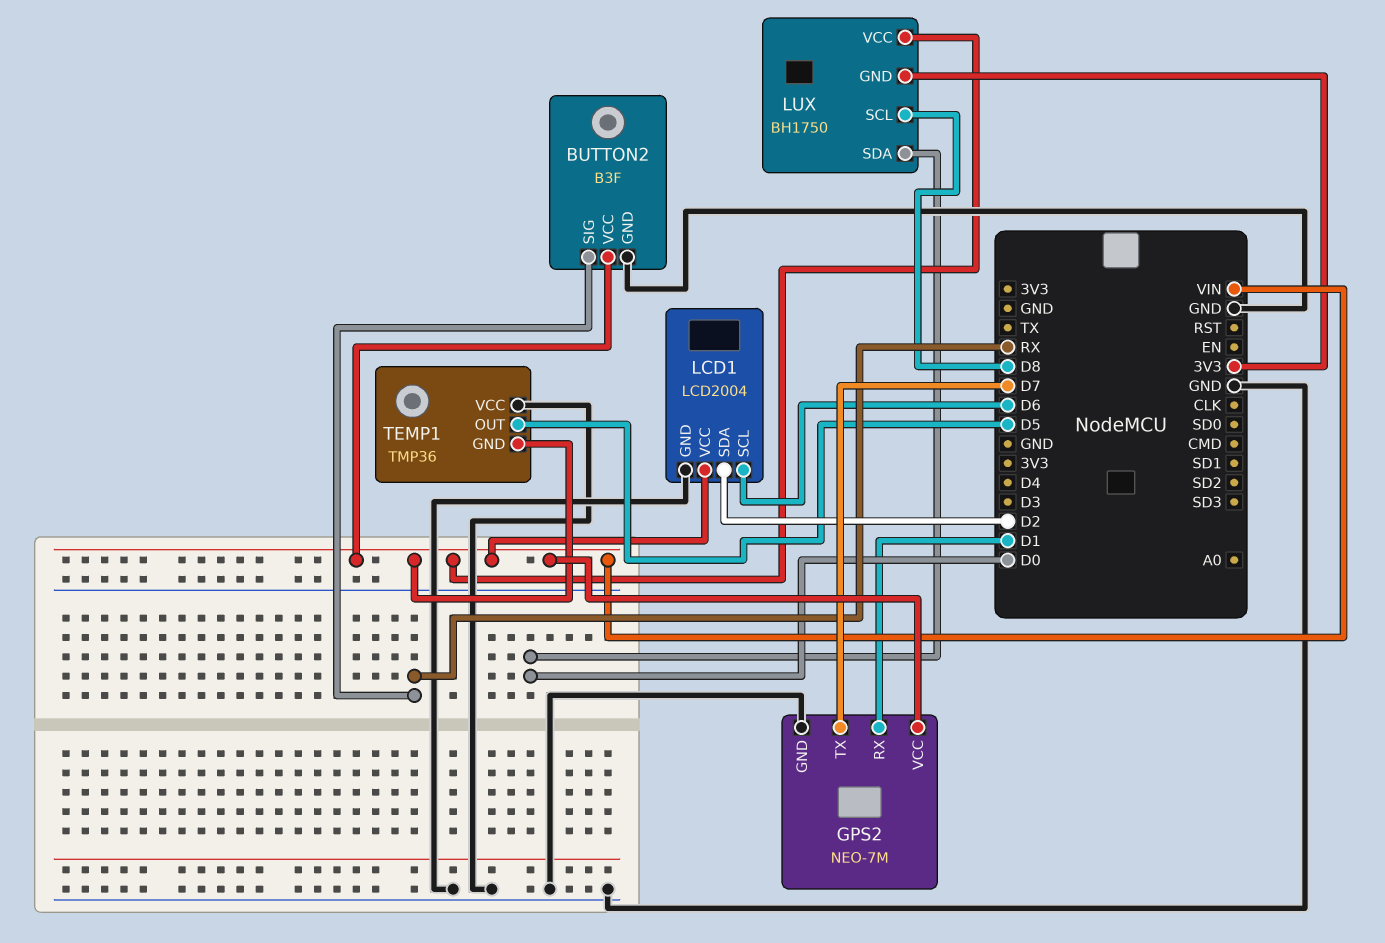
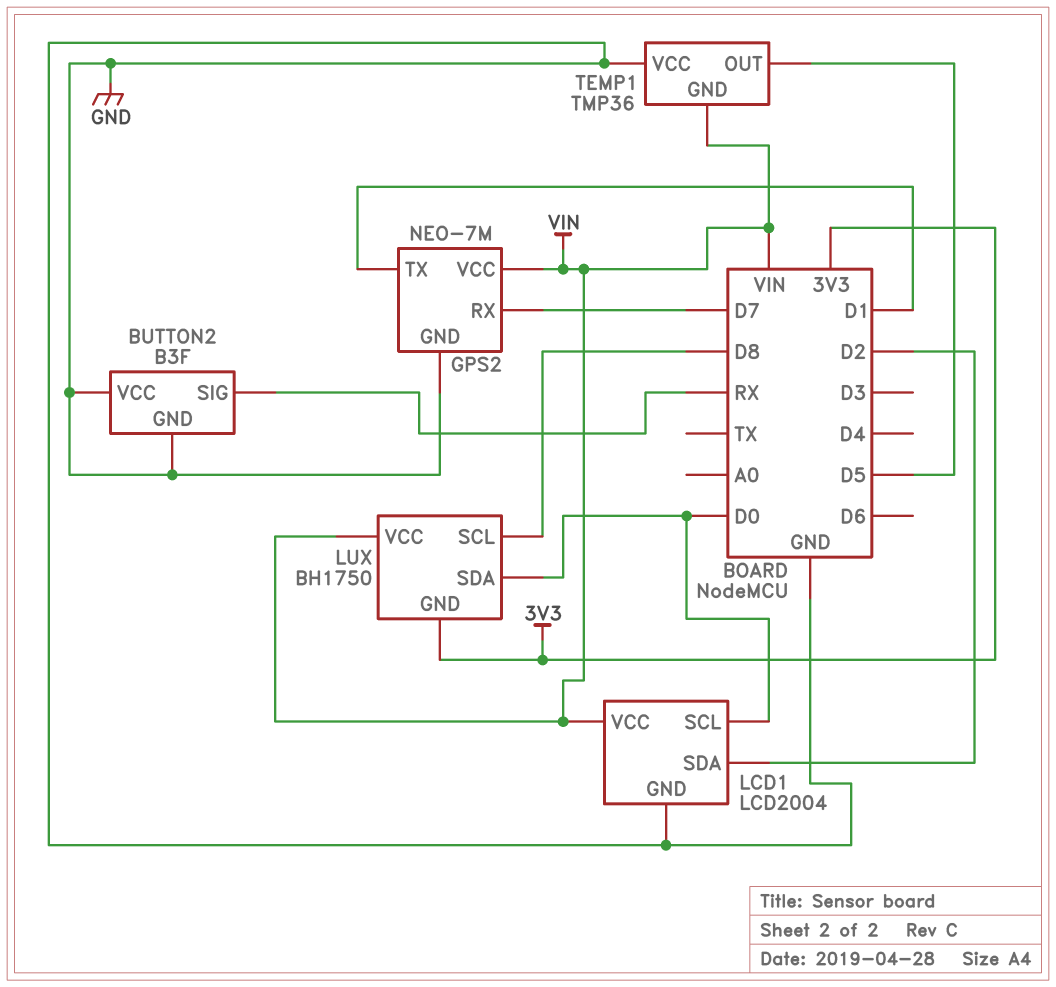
BUTTON2 pin VCC: VIN -> GND
GPS2 pin RX: D1 -> D7
GPS2 pin TX: D7 -> D1
LCD1 pin SCL: D6 -> D0

